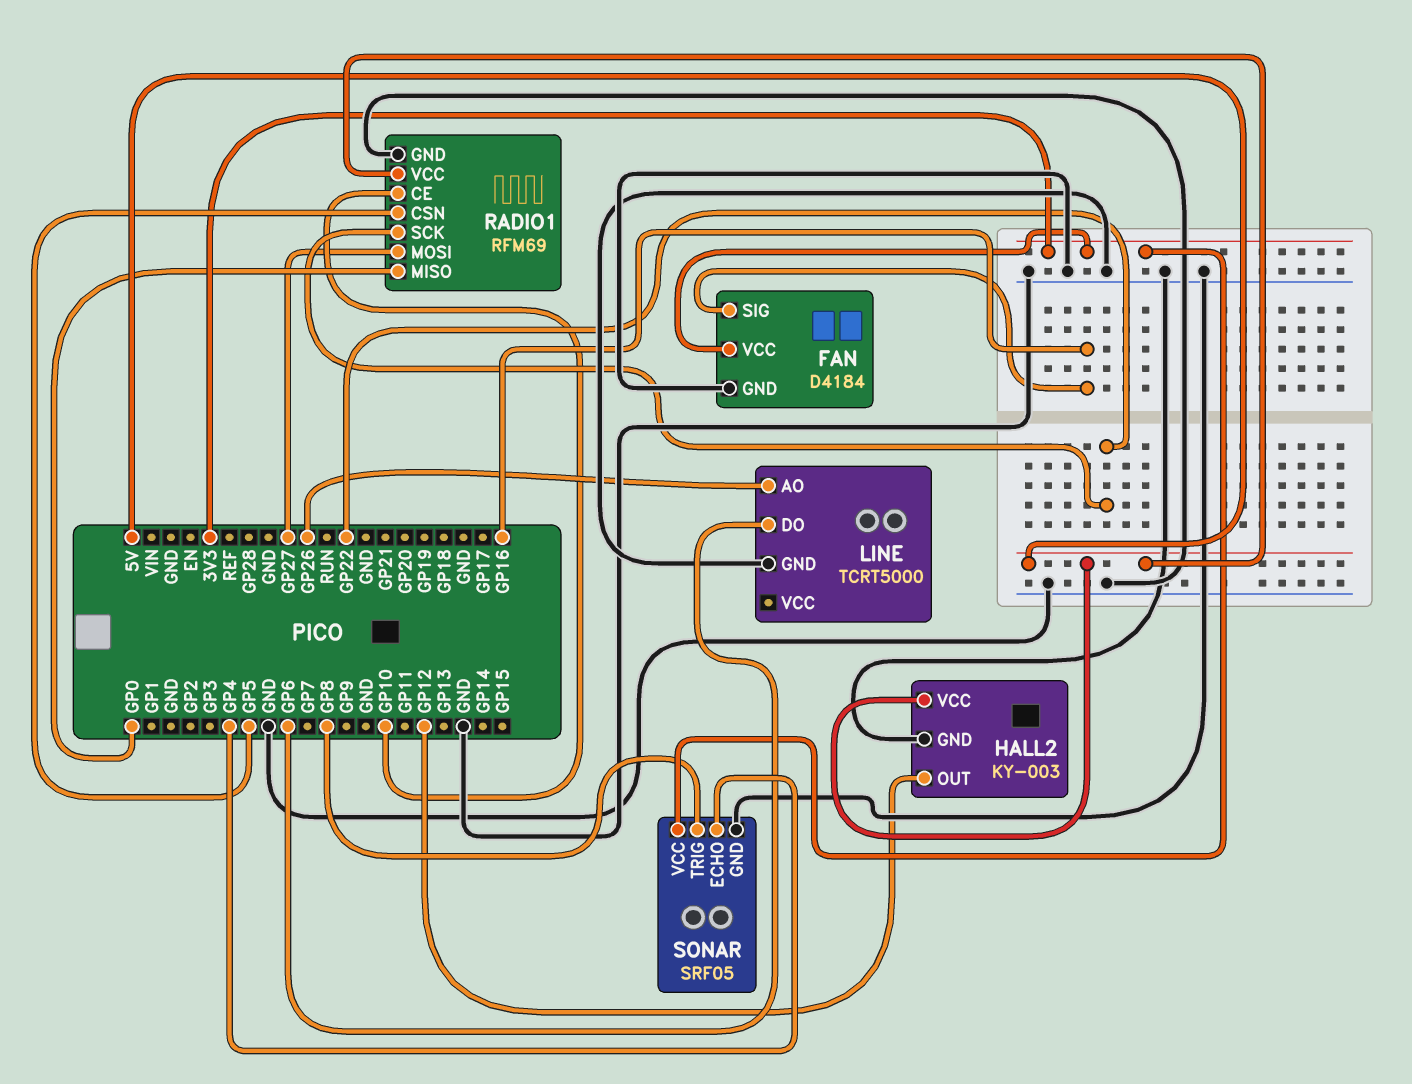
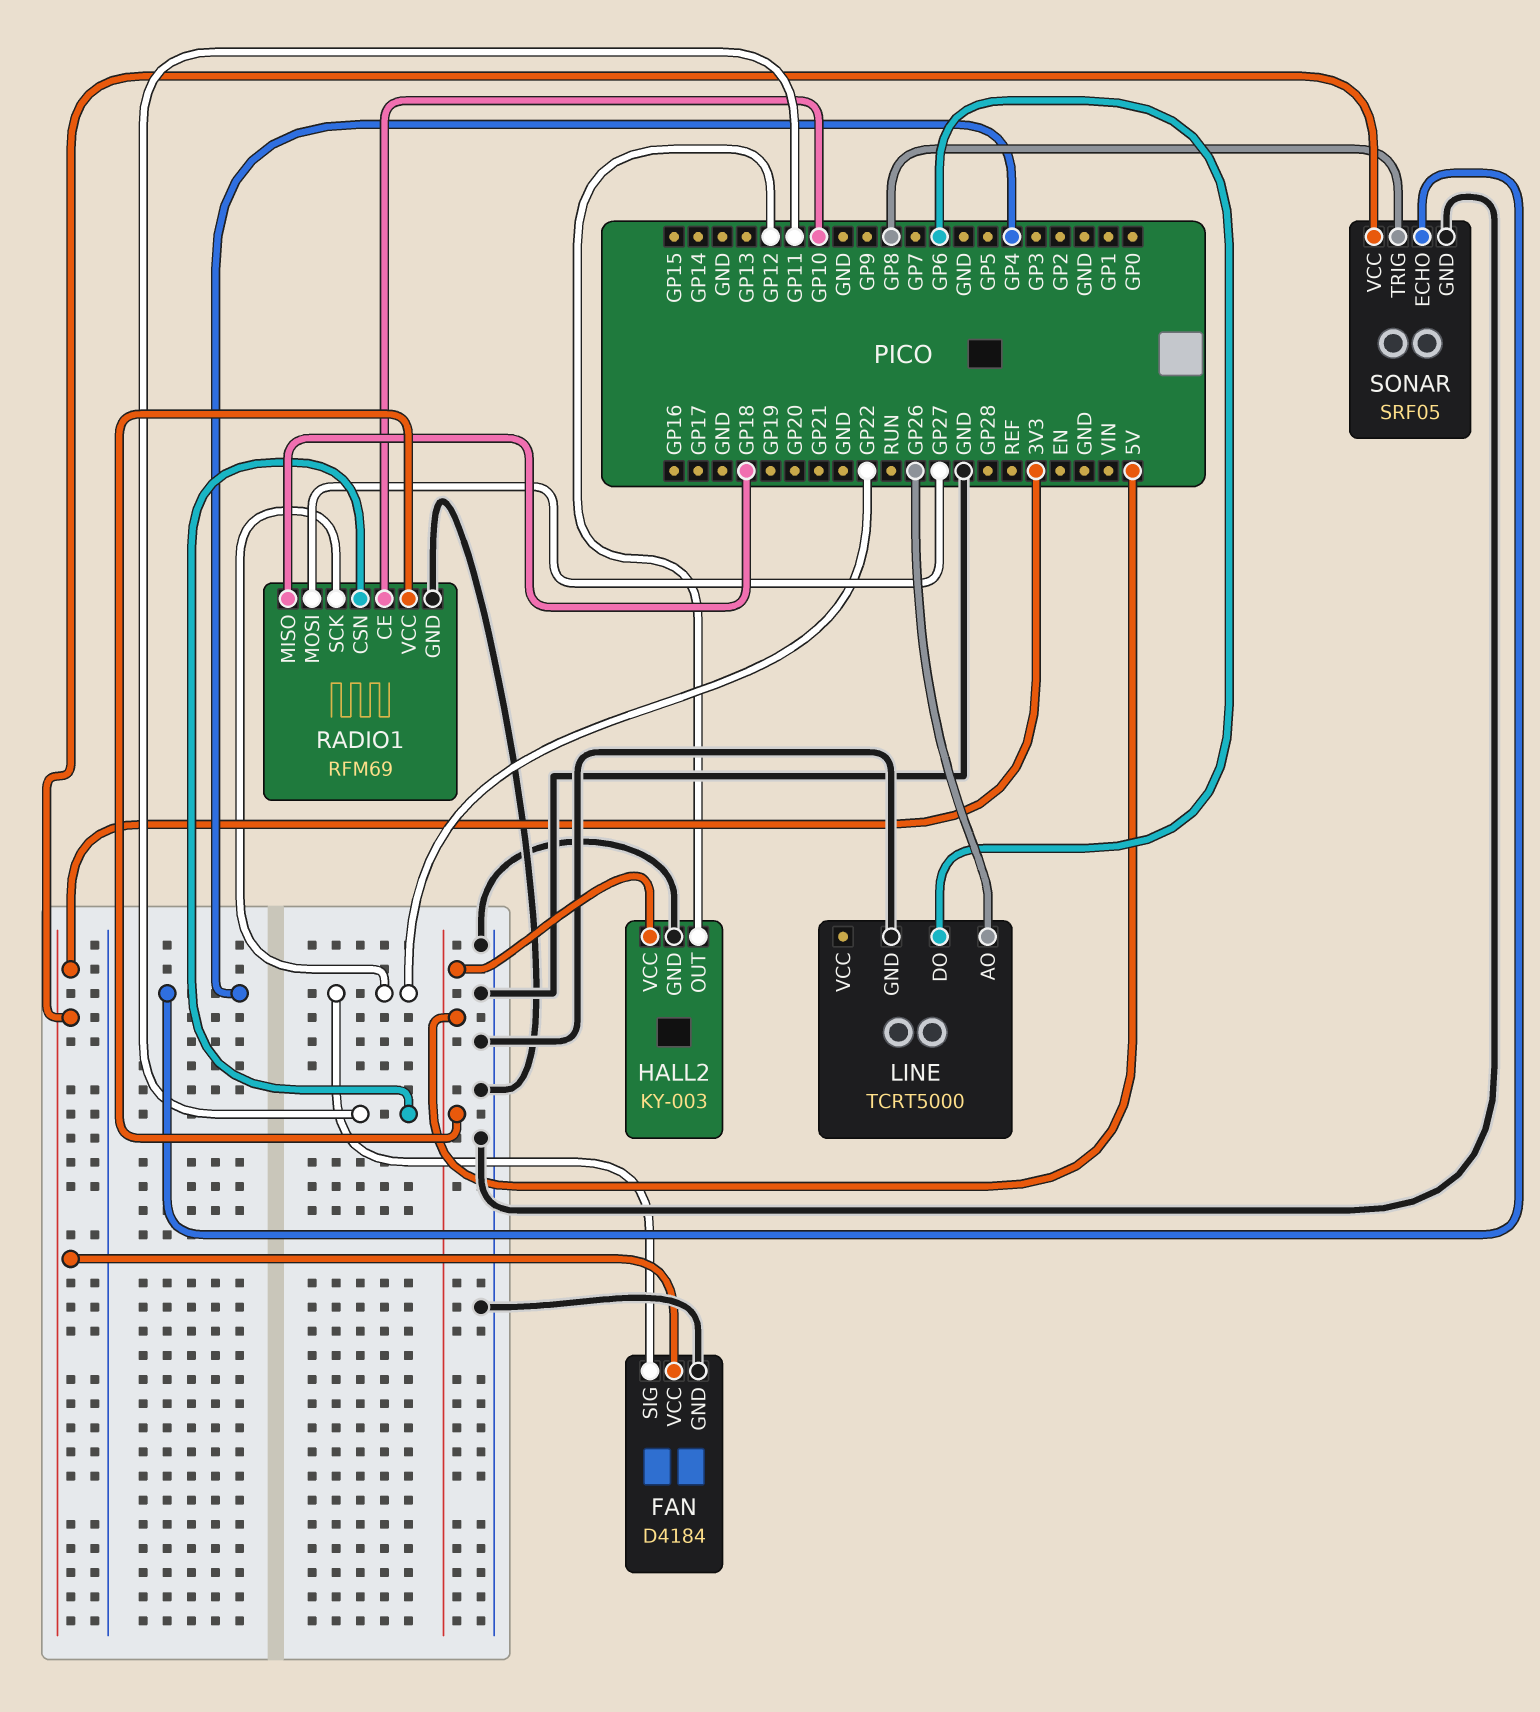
FAN pin SIG: GP16 -> GP22
RADIO1 pin CSN: GP5 -> GP11
RADIO1 pin MISO: GP0 -> GP18

